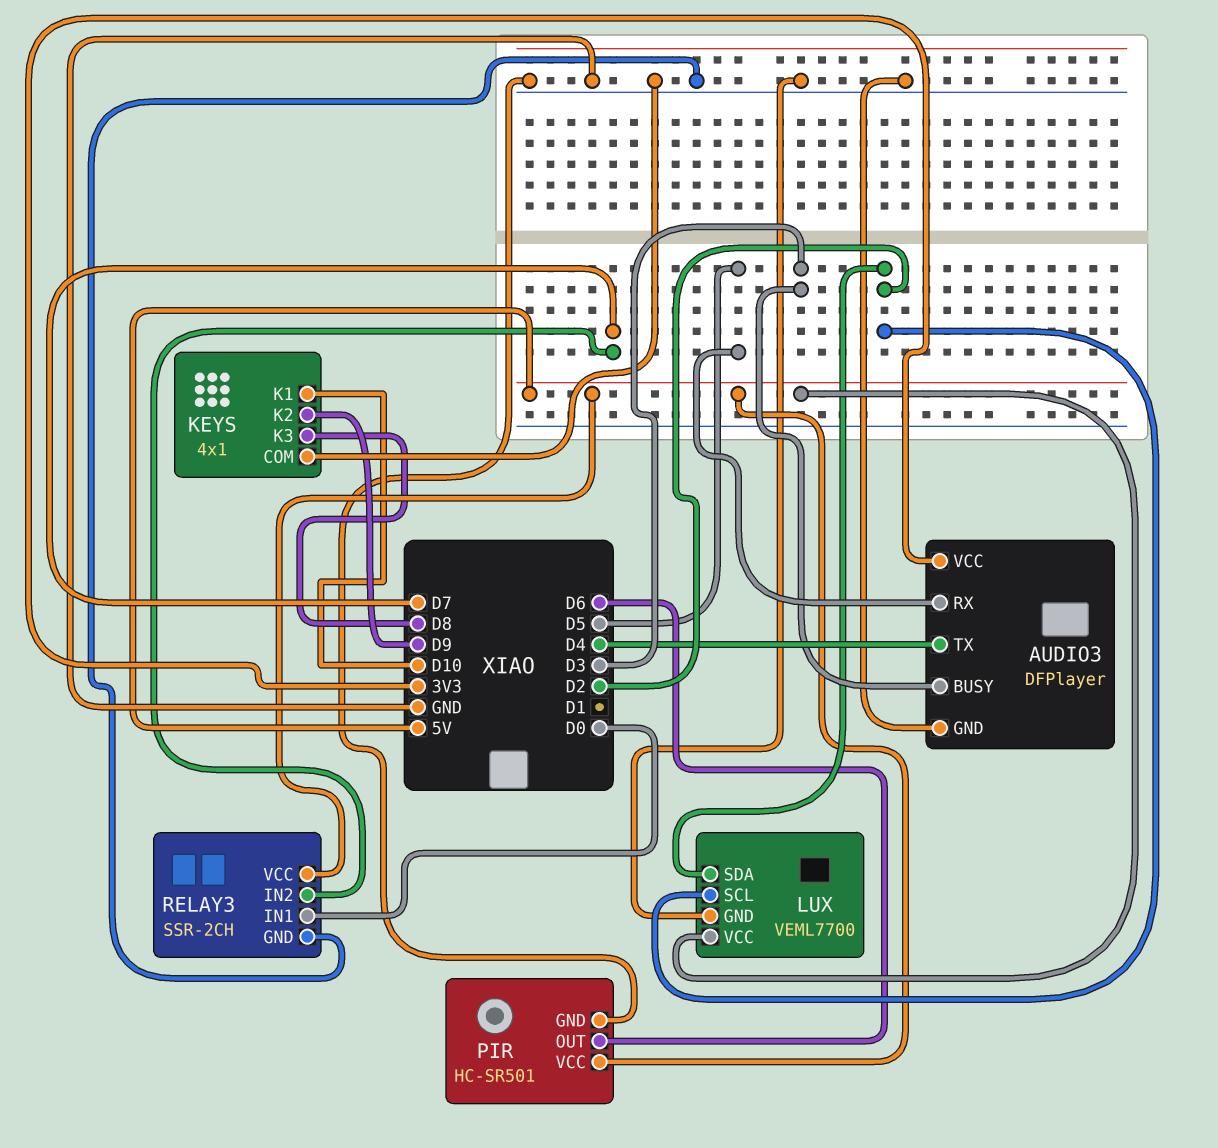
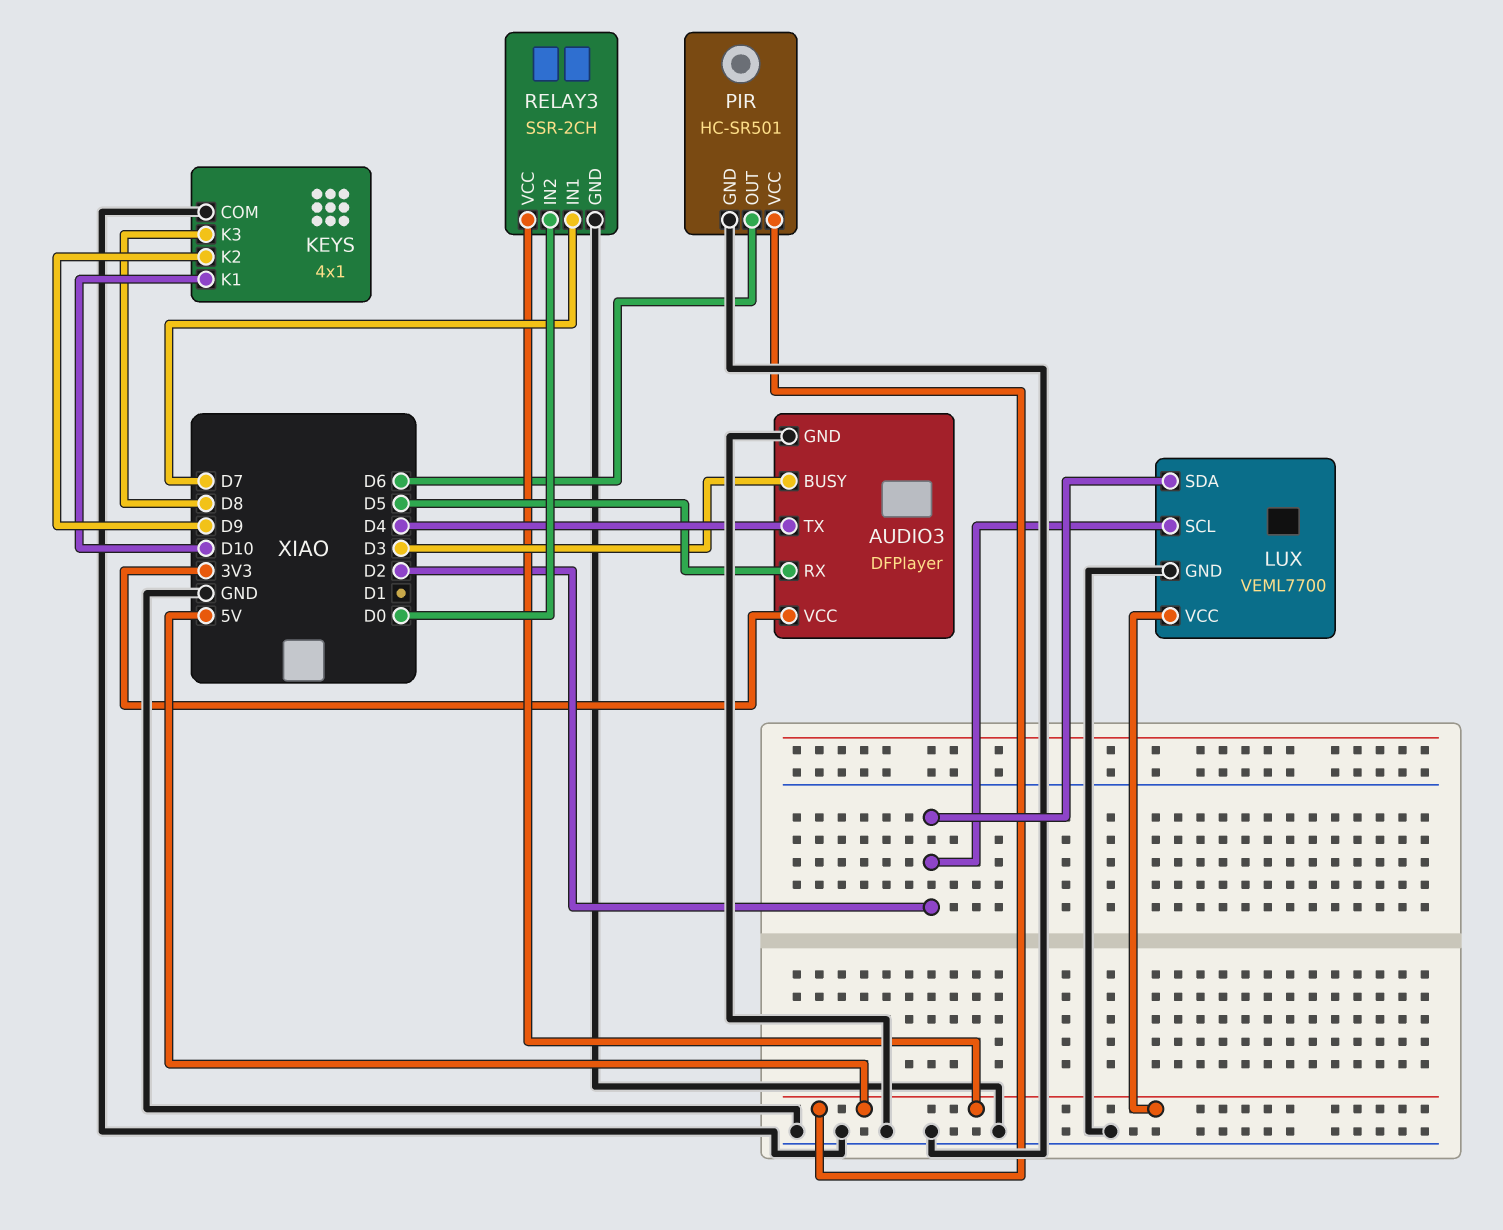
RELAY3 pin IN1: D0 -> D7
RELAY3 pin IN2: D7 -> D0

